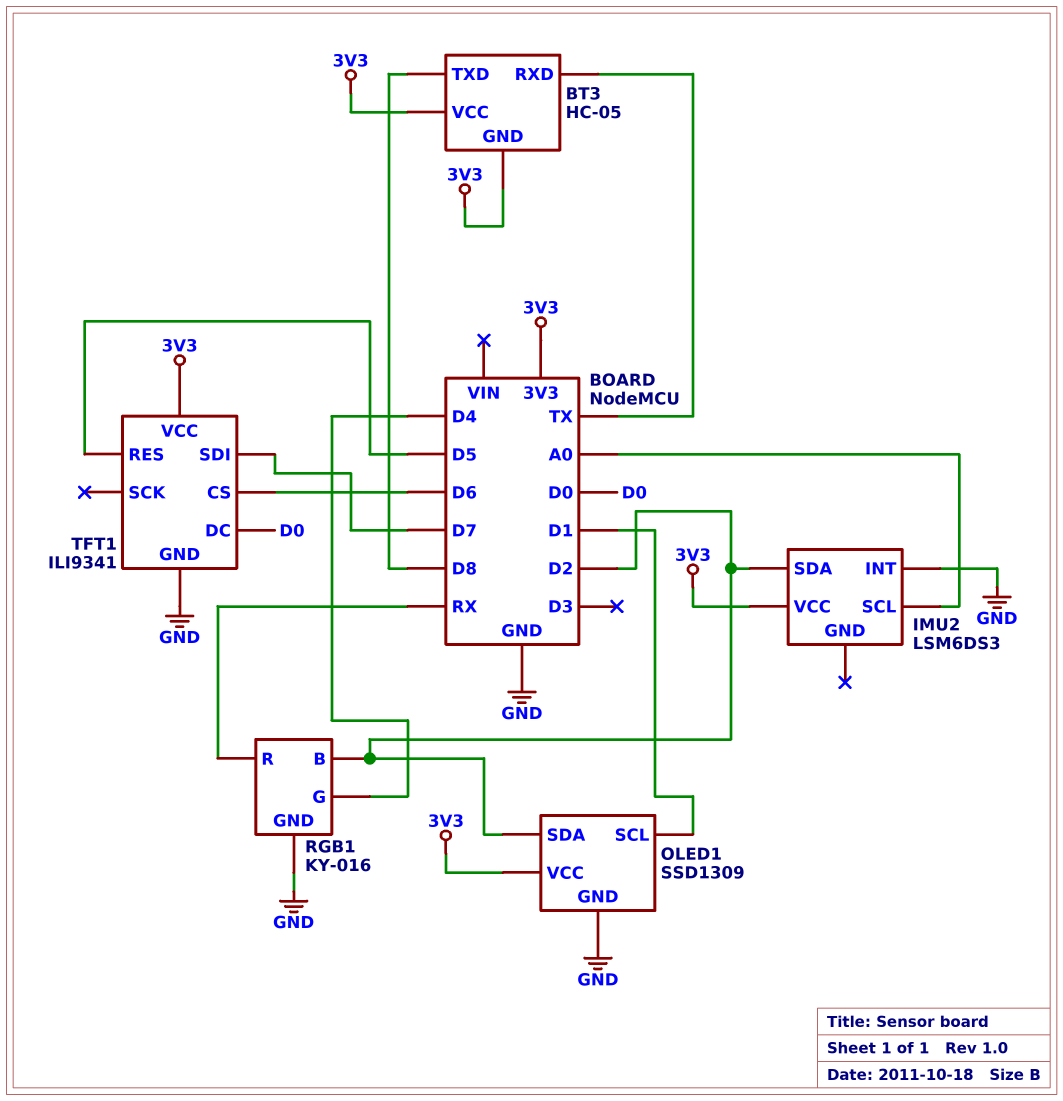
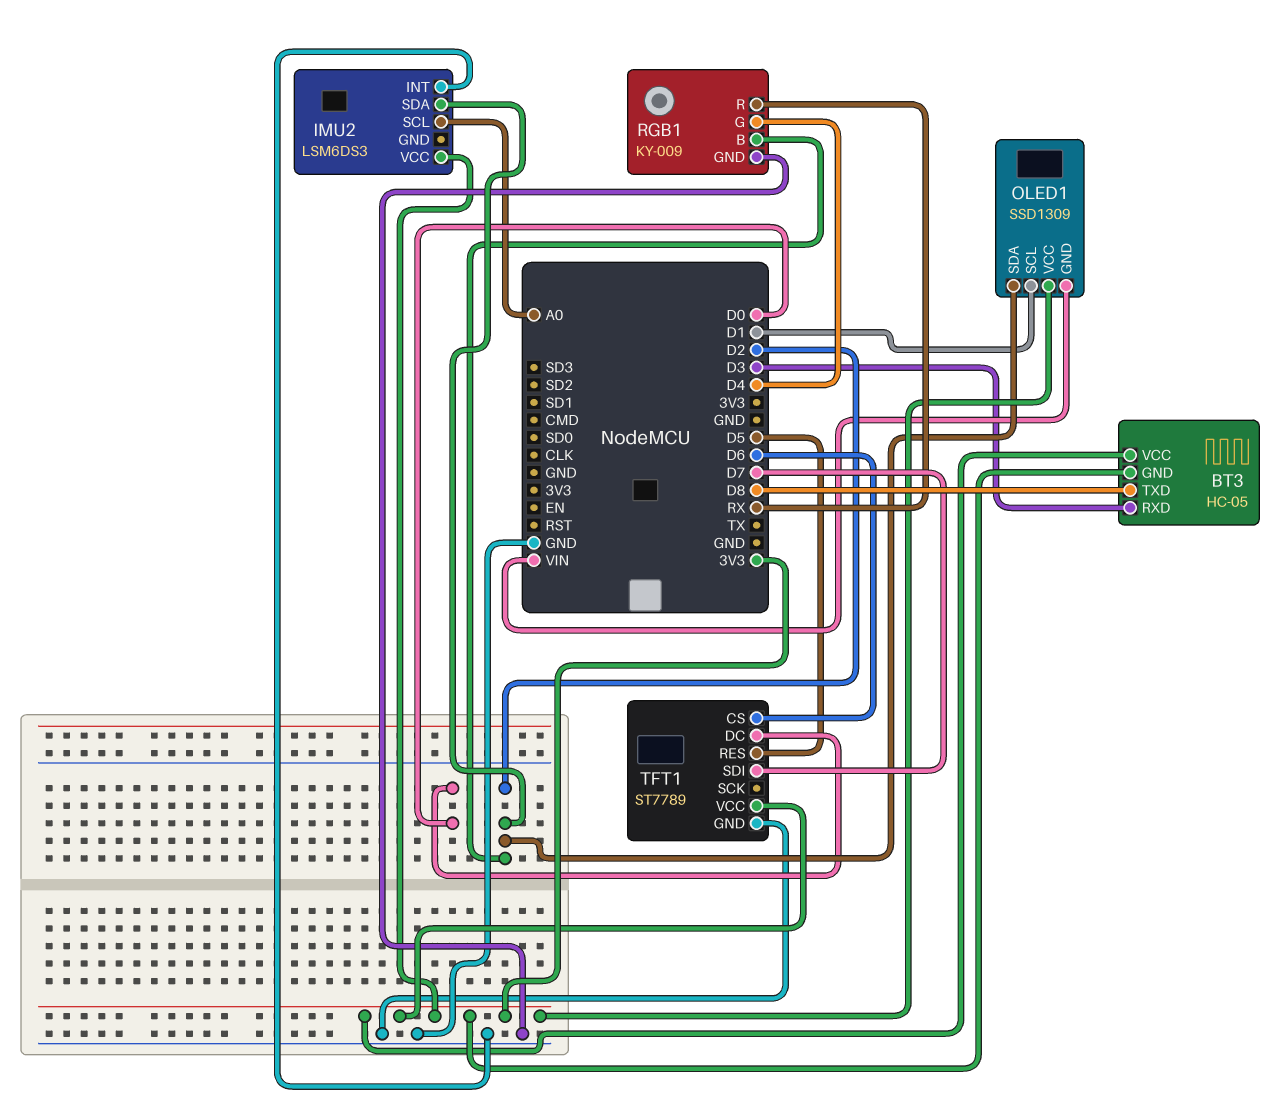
BT3 pin RXD: TX -> D3
OLED1 pin GND: GND -> VIN
RGB1: KY-016 -> KY-009
TFT1: ILI9341 -> ST7789

